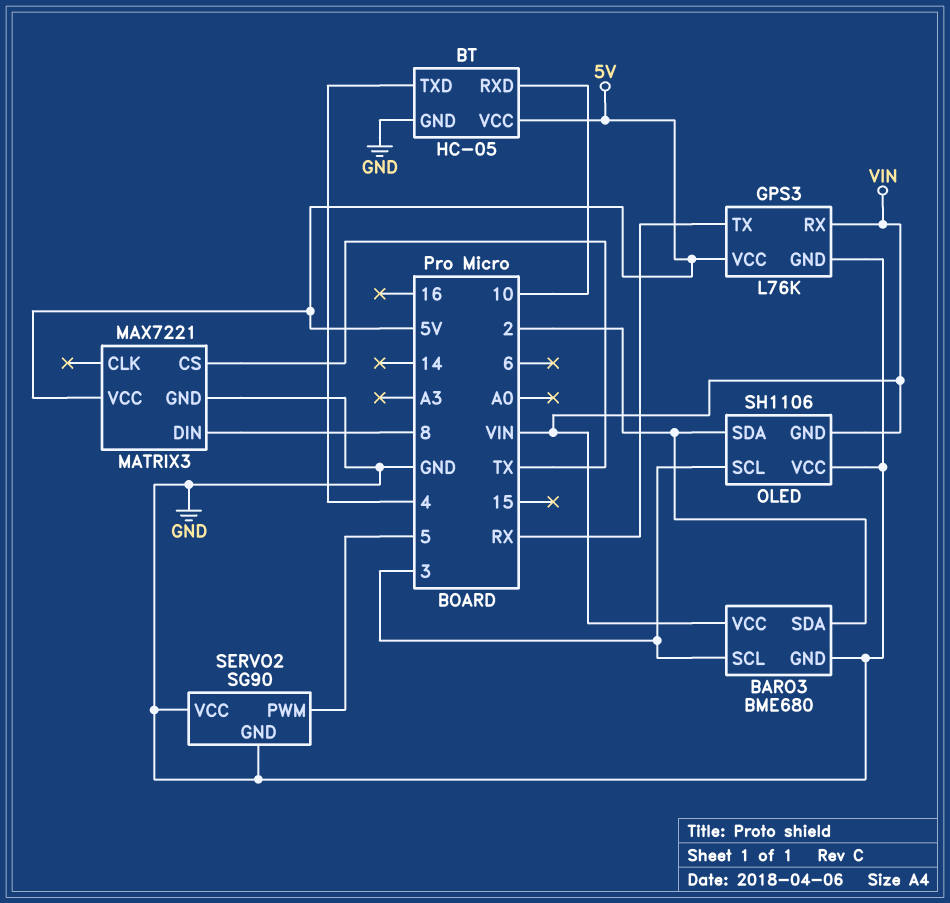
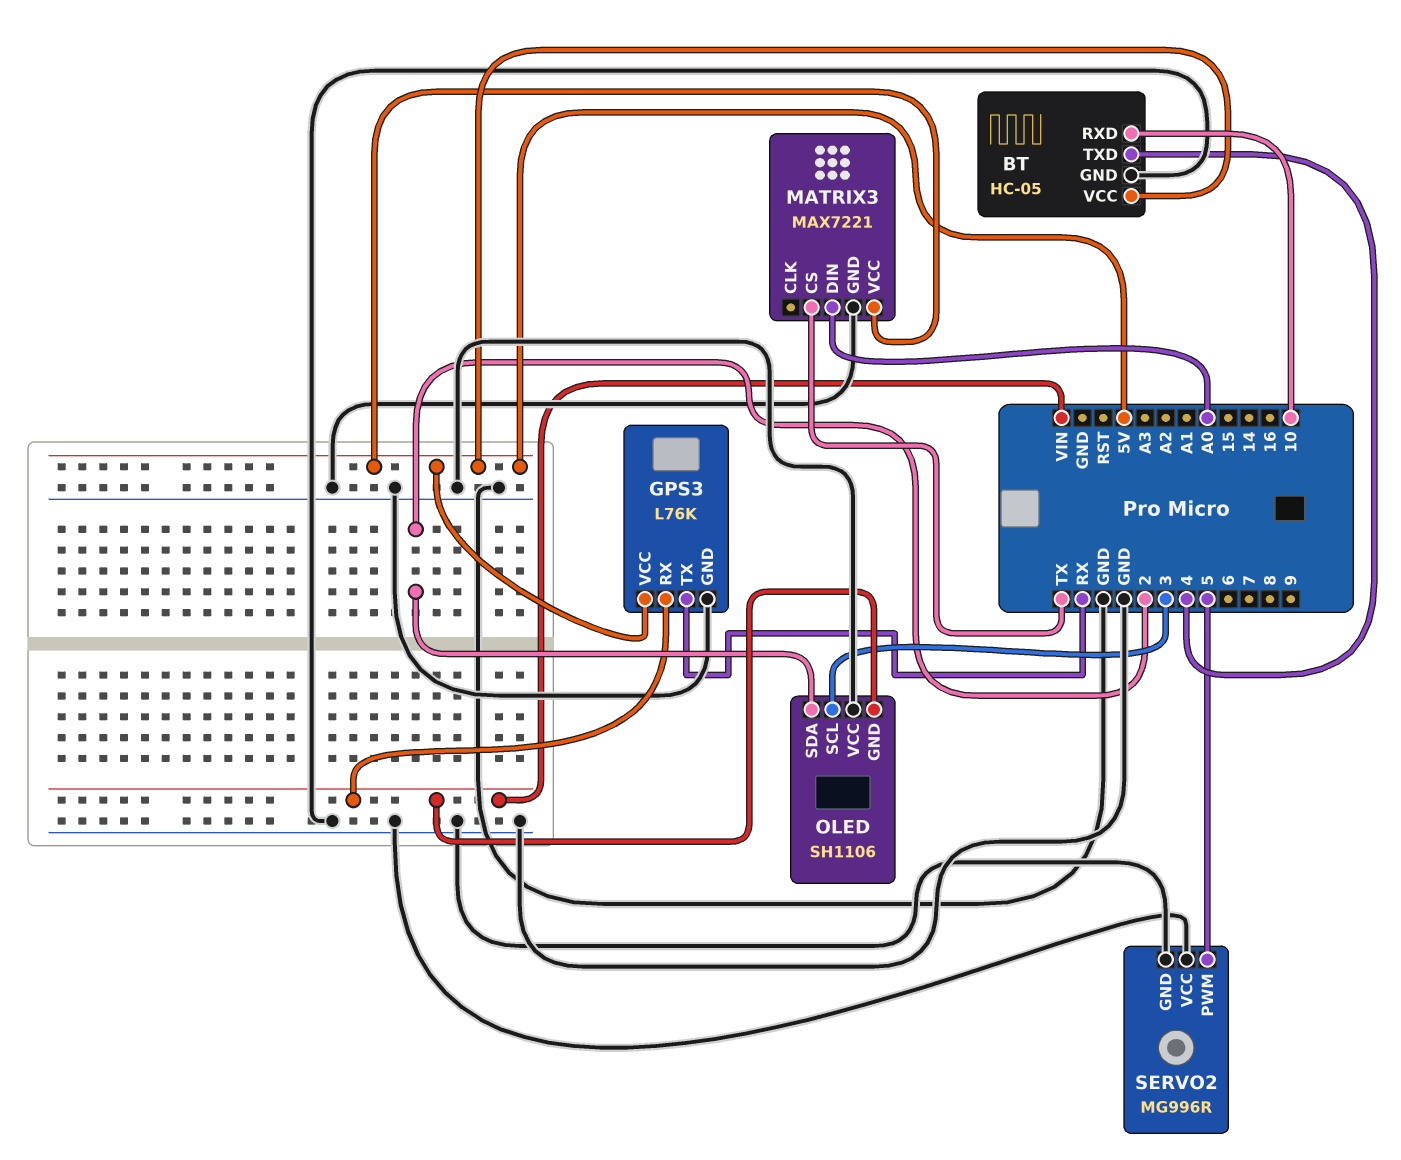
BARO3: BME680 -> none
BARO3 pin GND: GND -> none
BARO3 pin SCL: 3 -> none
BARO3 pin SDA: 2 -> none
BARO3 pin VCC: VIN -> none
MATRIX3 pin DIN: 8 -> A0
SERVO2: SG90 -> MG996R

